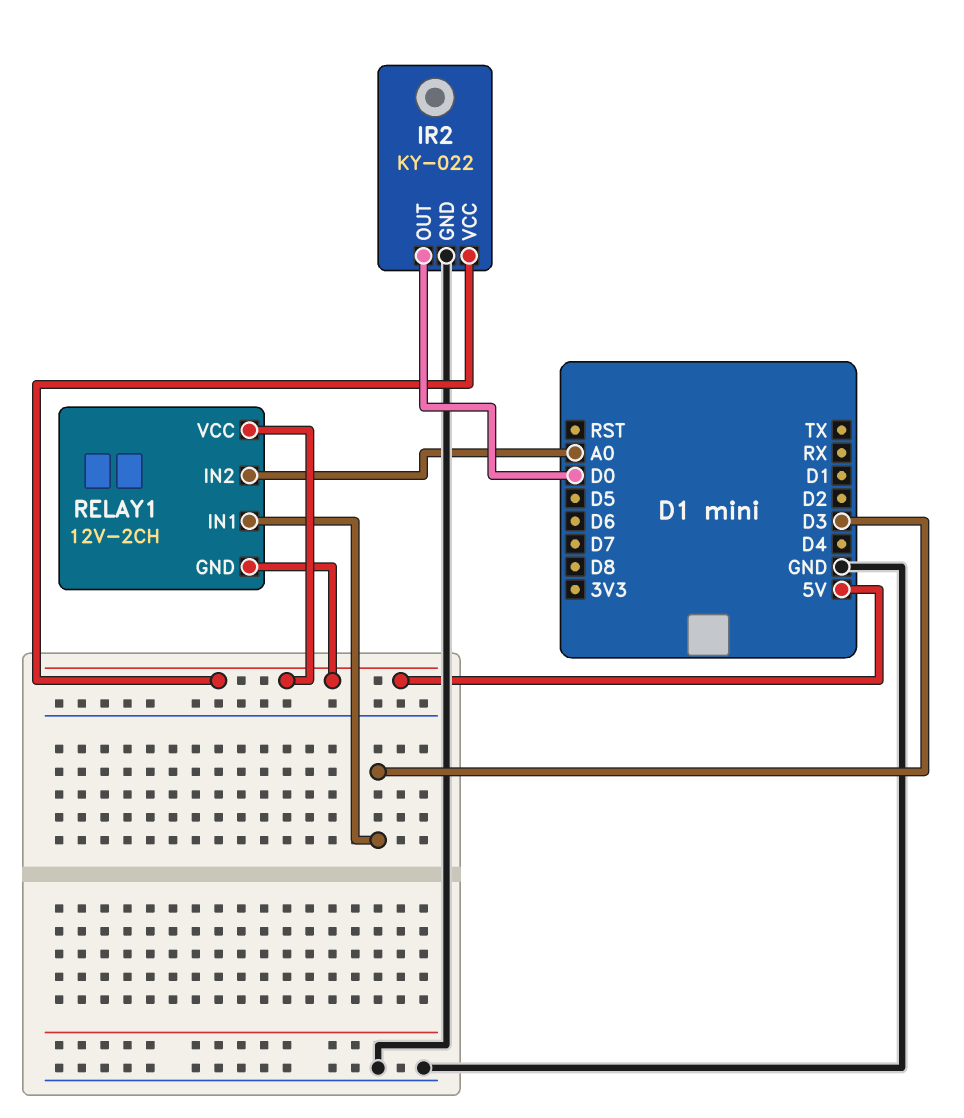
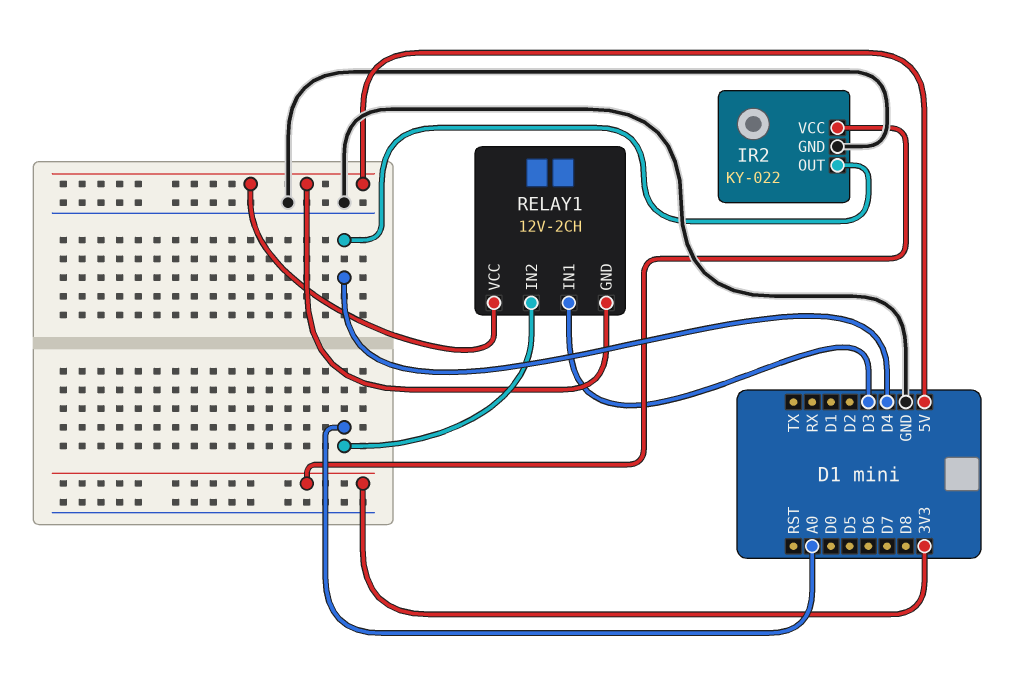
IR2 pin OUT: D0 -> D4
IR2 pin VCC: 5V -> 3V3

